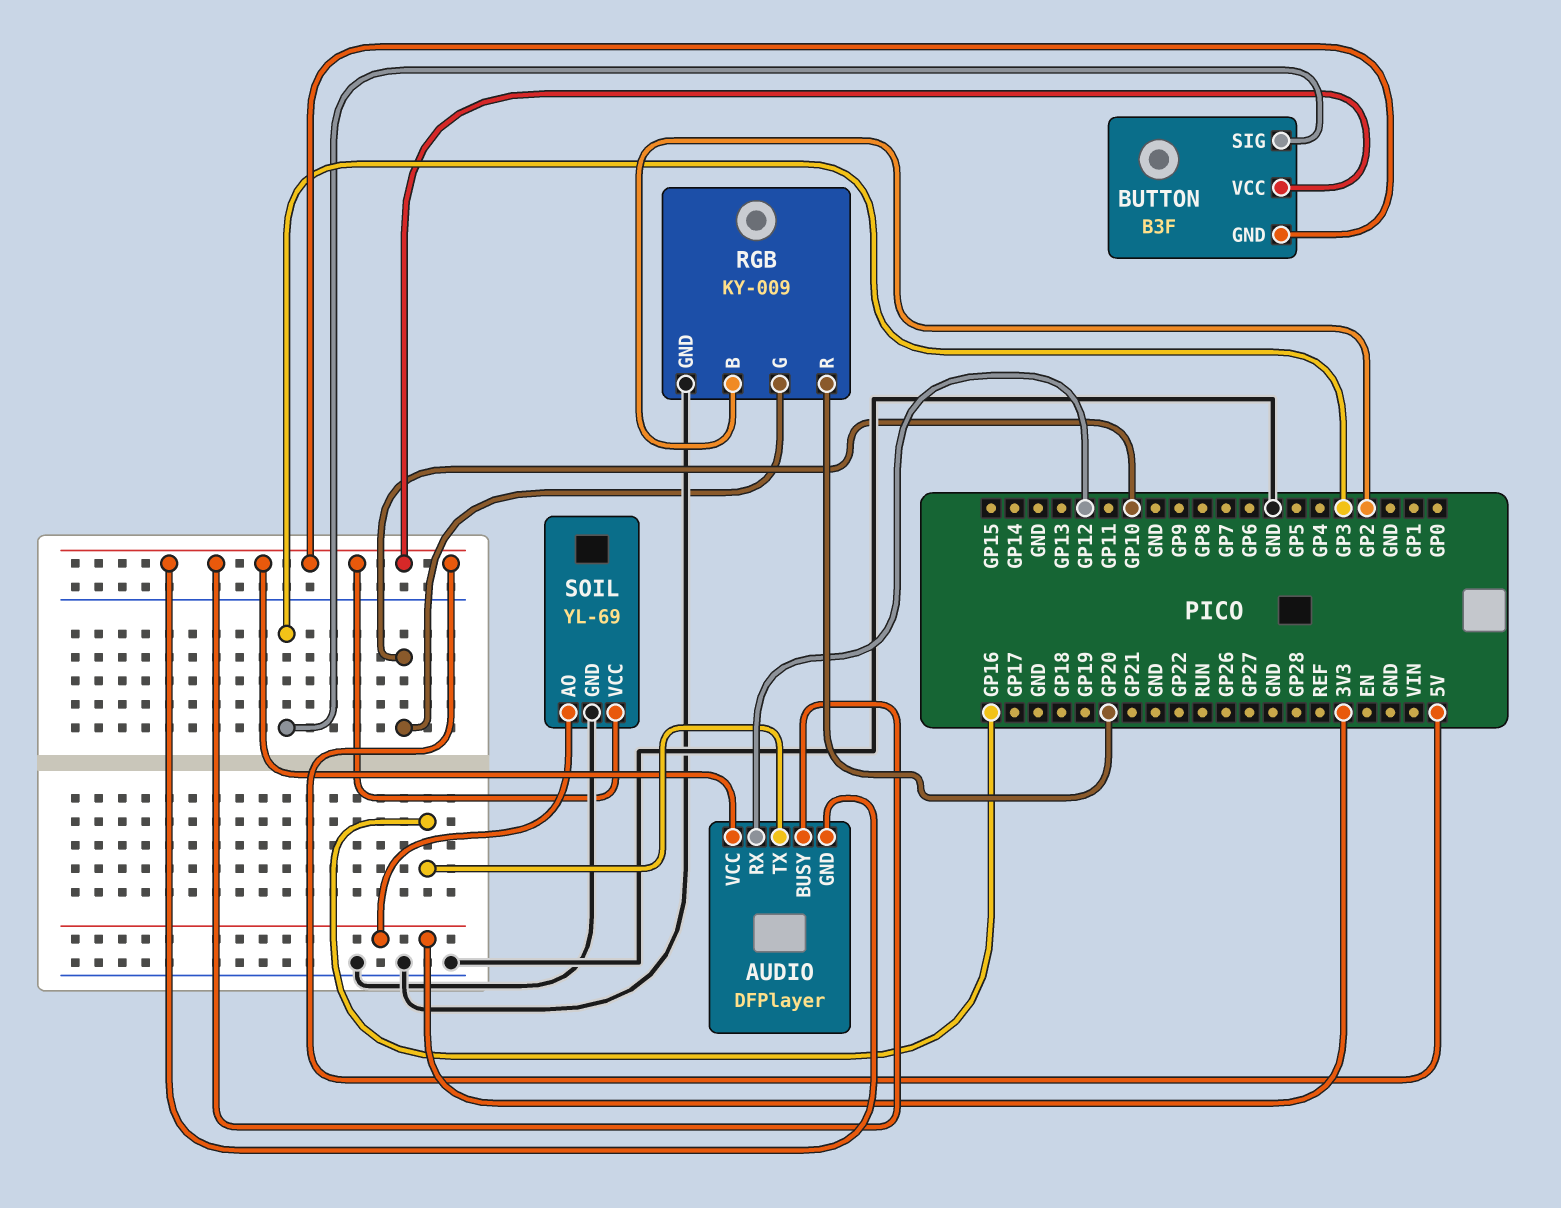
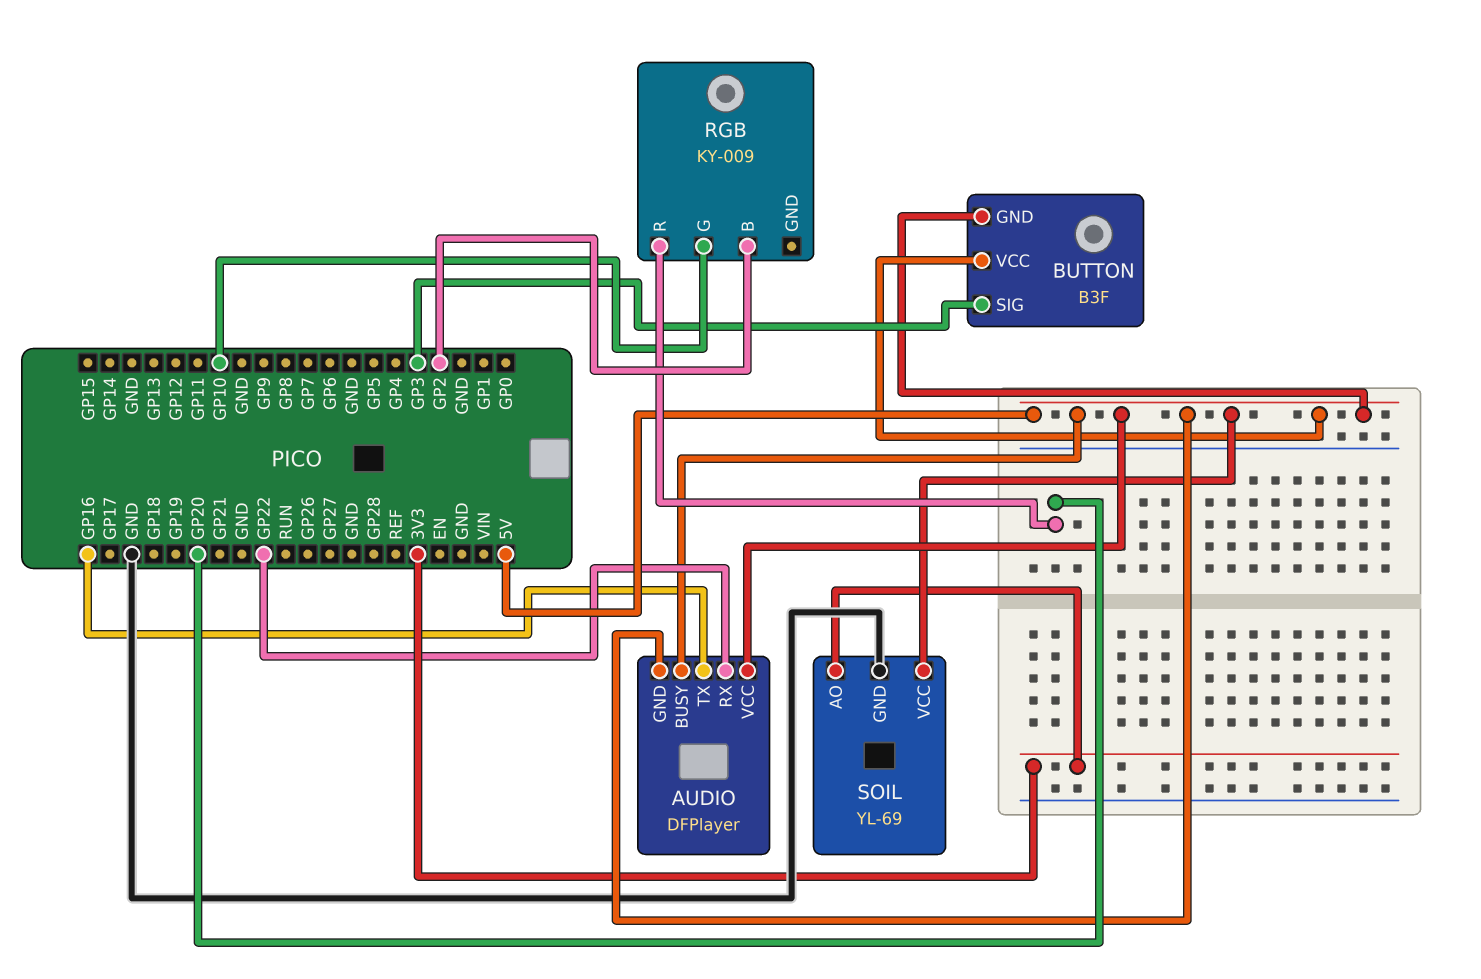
AUDIO pin RX: GP12 -> GP22
RGB pin GND: GND -> none

